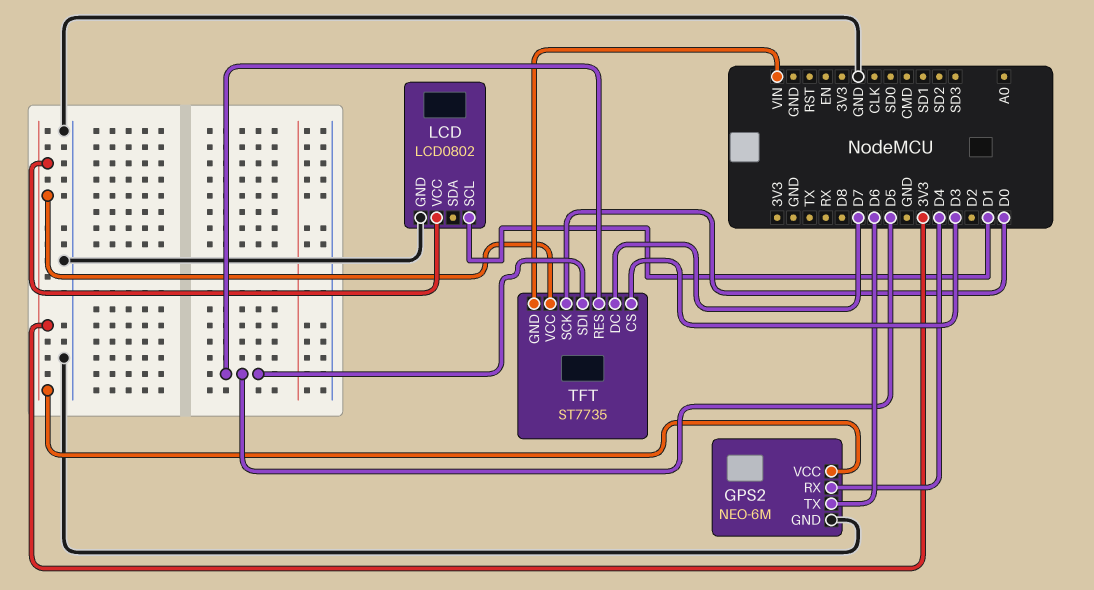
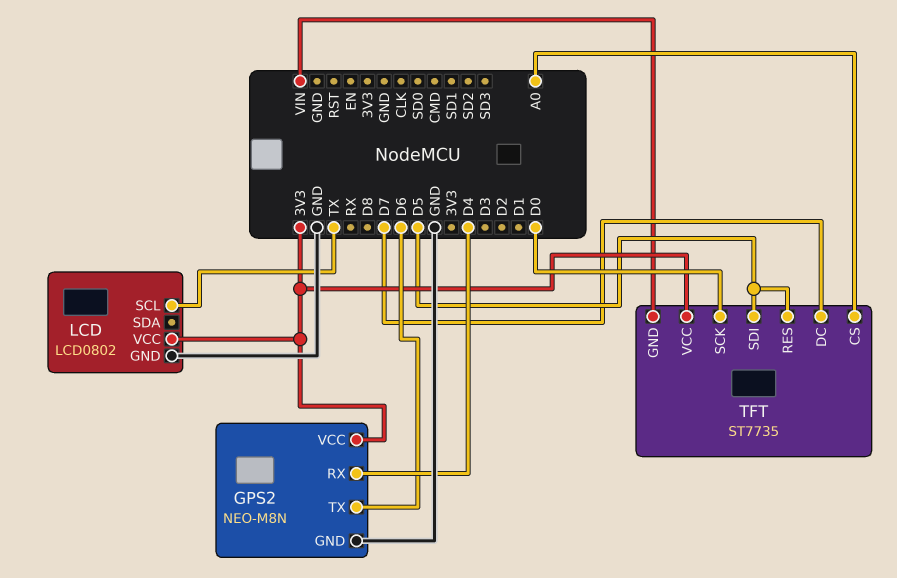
GPS2: NEO-6M -> NEO-M8N
LCD pin SCL: D1 -> TX
TFT pin CS: D3 -> A0

